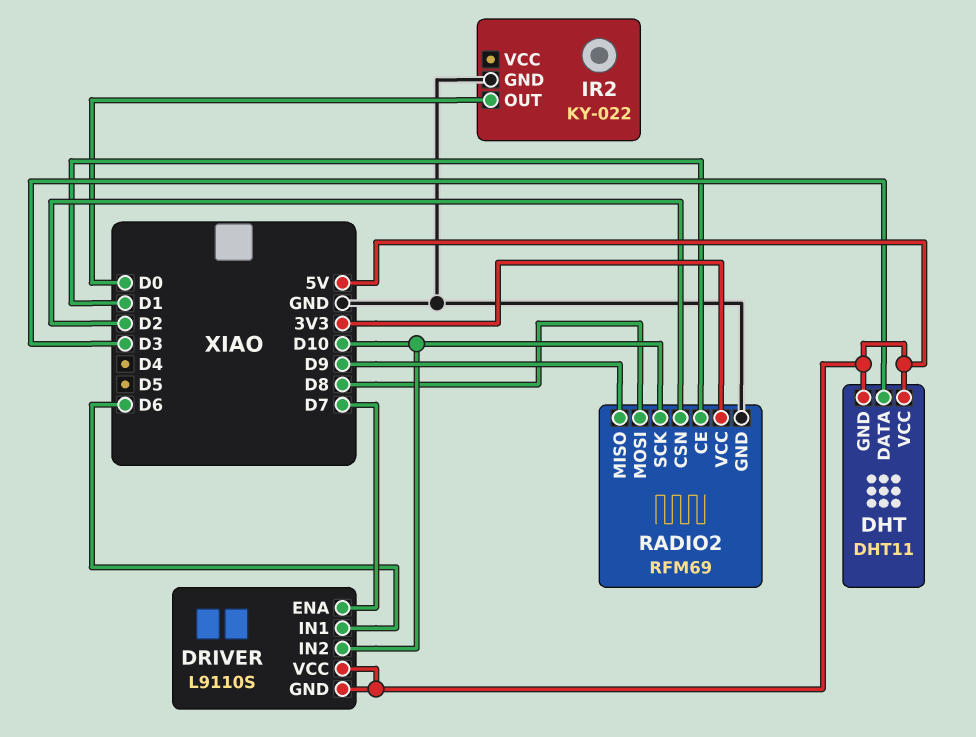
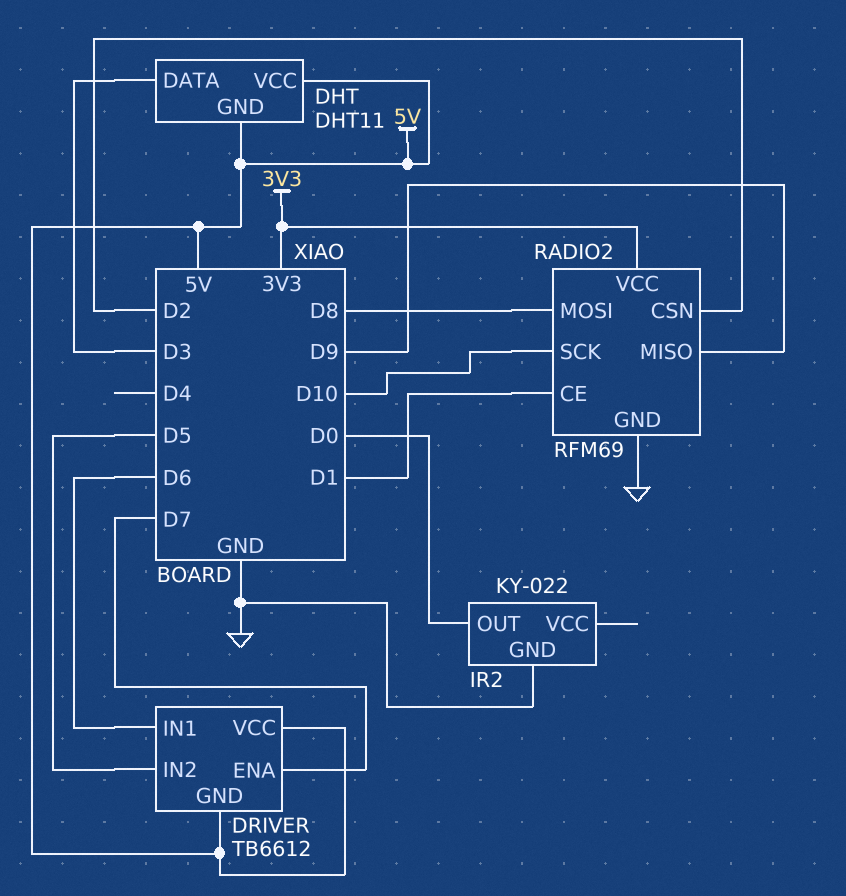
DRIVER: L9110S -> TB6612
DRIVER pin IN2: D10 -> D5

